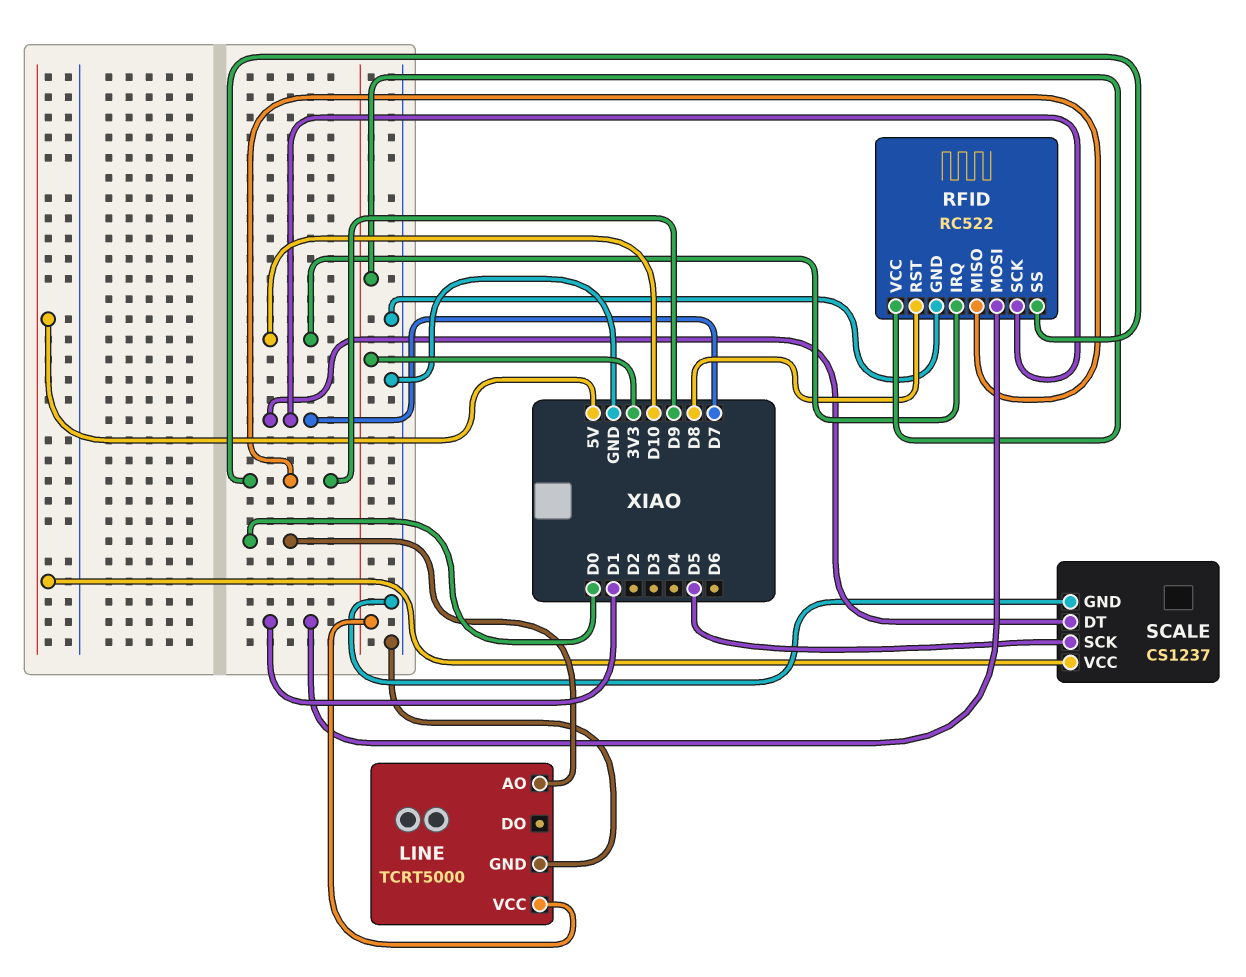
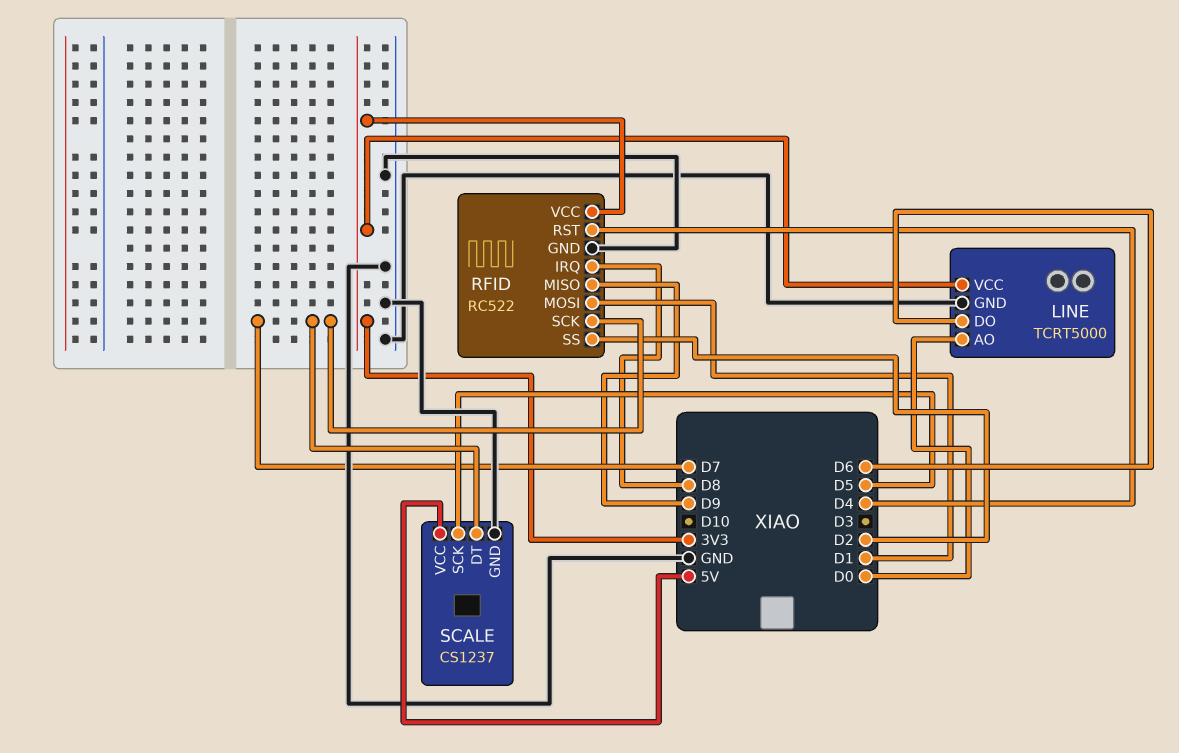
LINE pin DO: none -> D6
RFID pin IRQ: D10 -> D8
RFID pin RST: D8 -> D4
RFID pin SS: D9 -> D2

